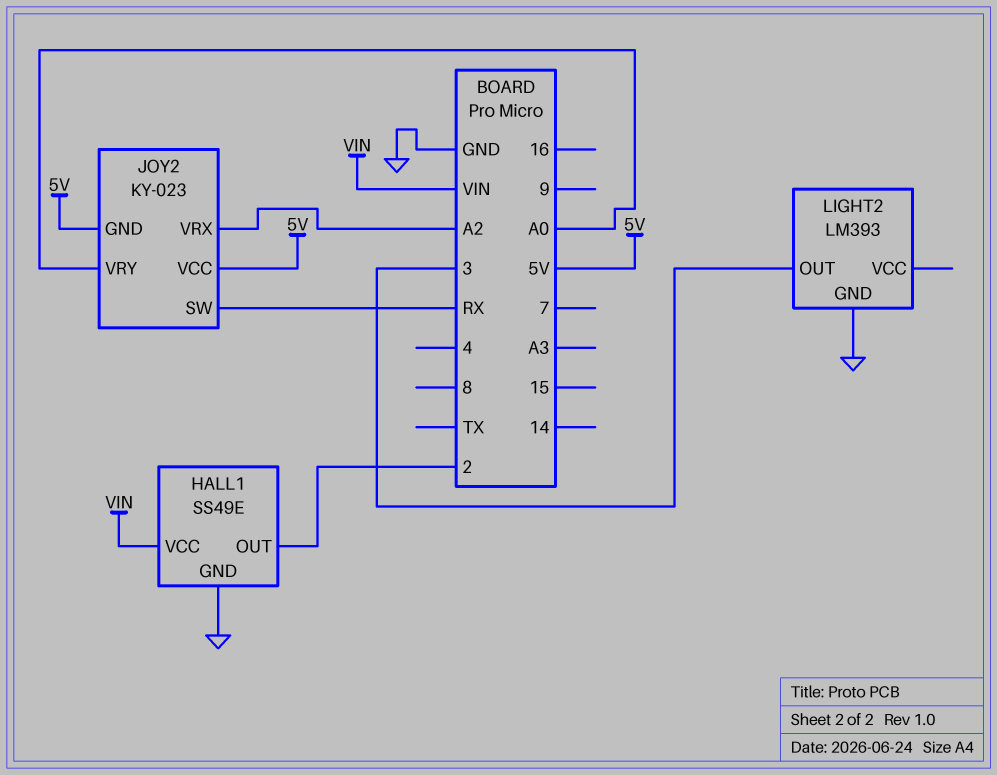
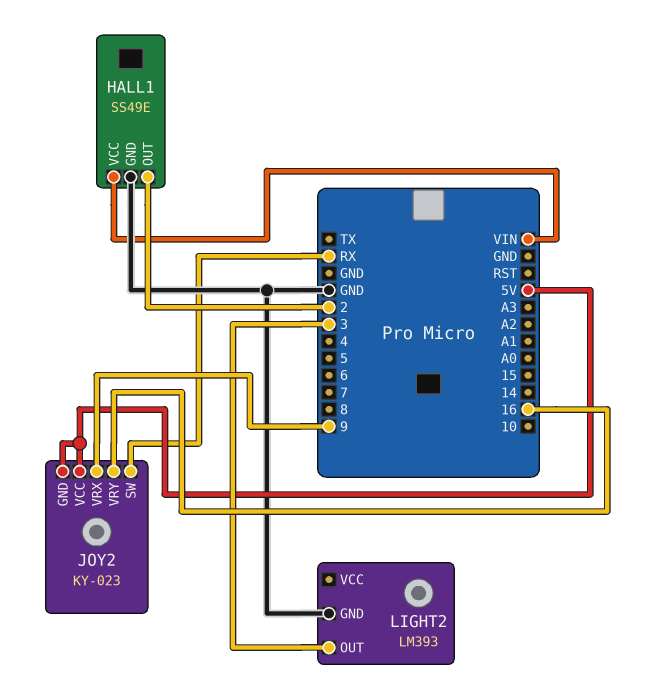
JOY2 pin VRX: A2 -> 9
JOY2 pin VRY: A0 -> 16

